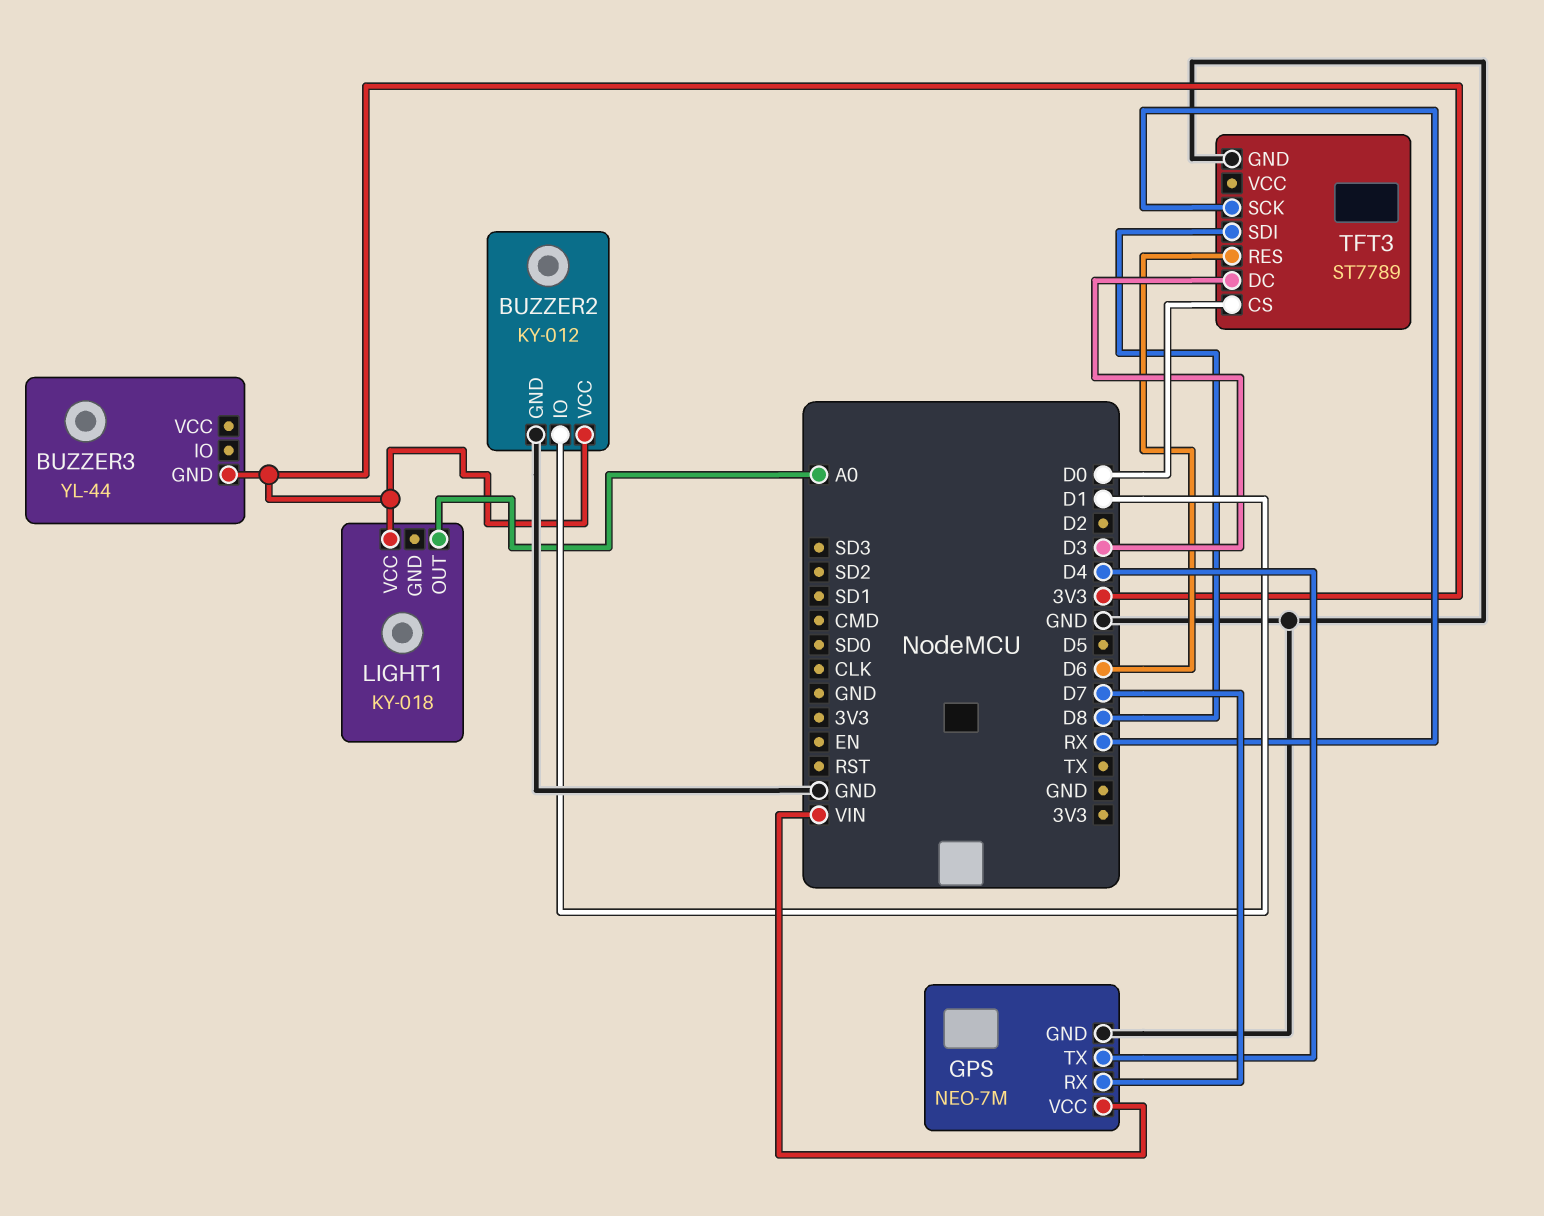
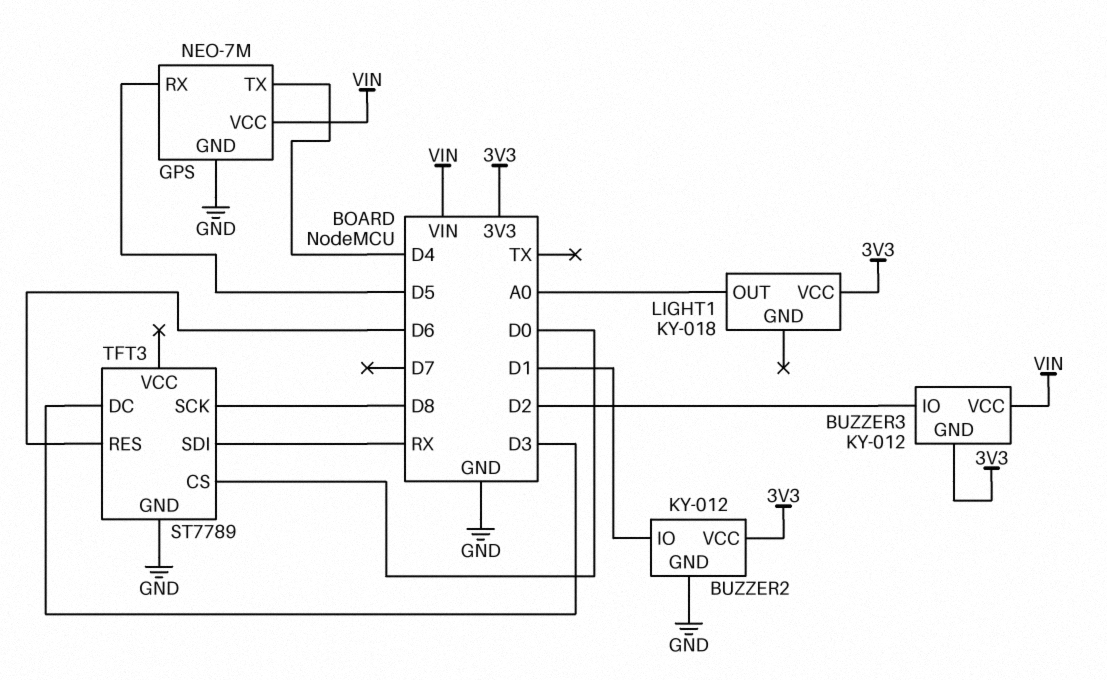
BUZZER3: YL-44 -> KY-012
BUZZER3 pin IO: none -> D2
BUZZER3 pin VCC: none -> VIN
GPS pin RX: D7 -> D5
TFT3 pin SCK: RX -> D8
TFT3 pin SDI: D8 -> RX

